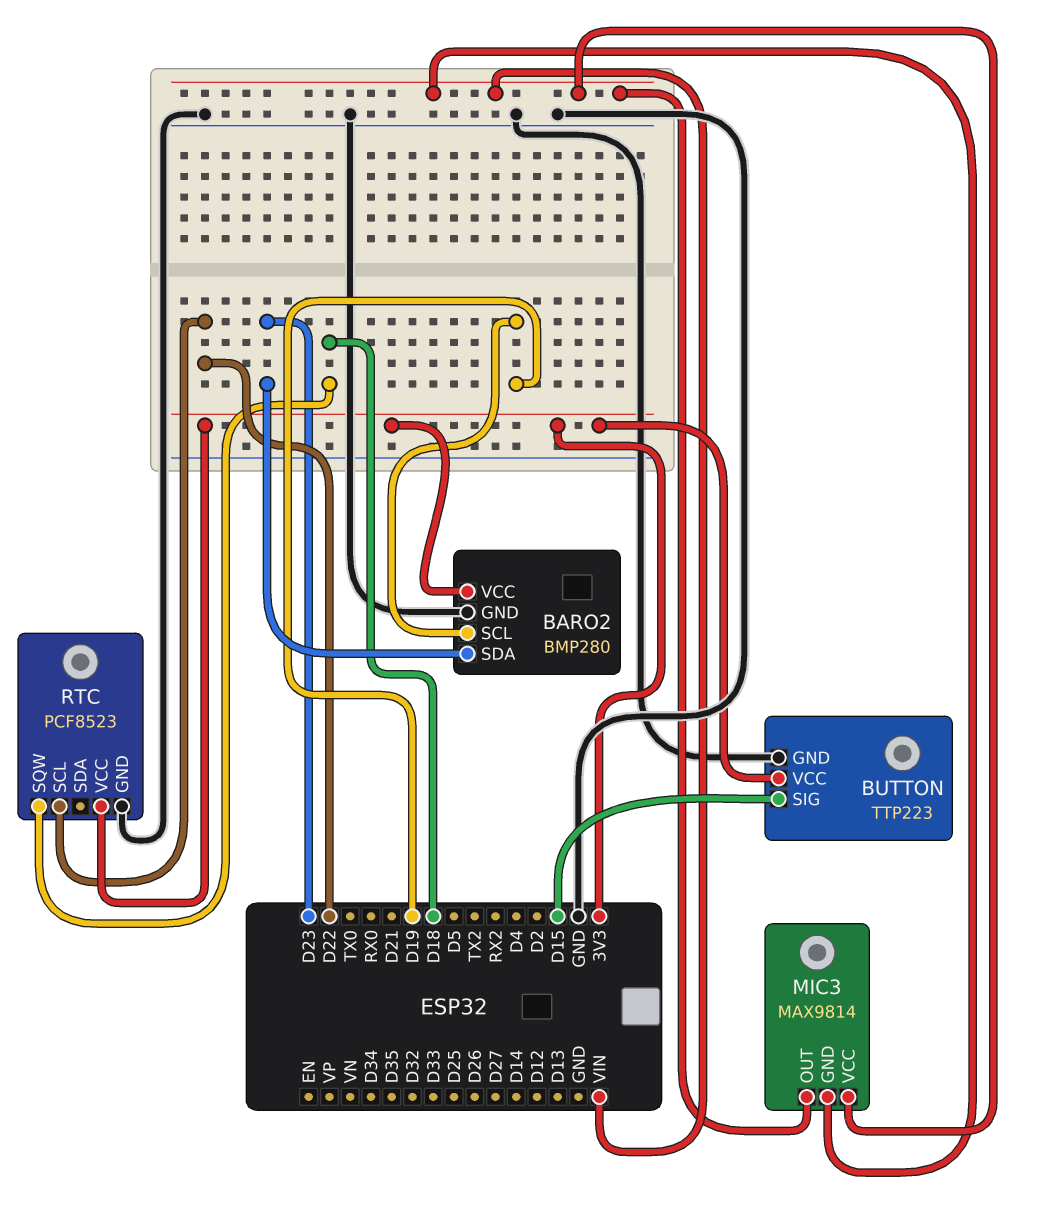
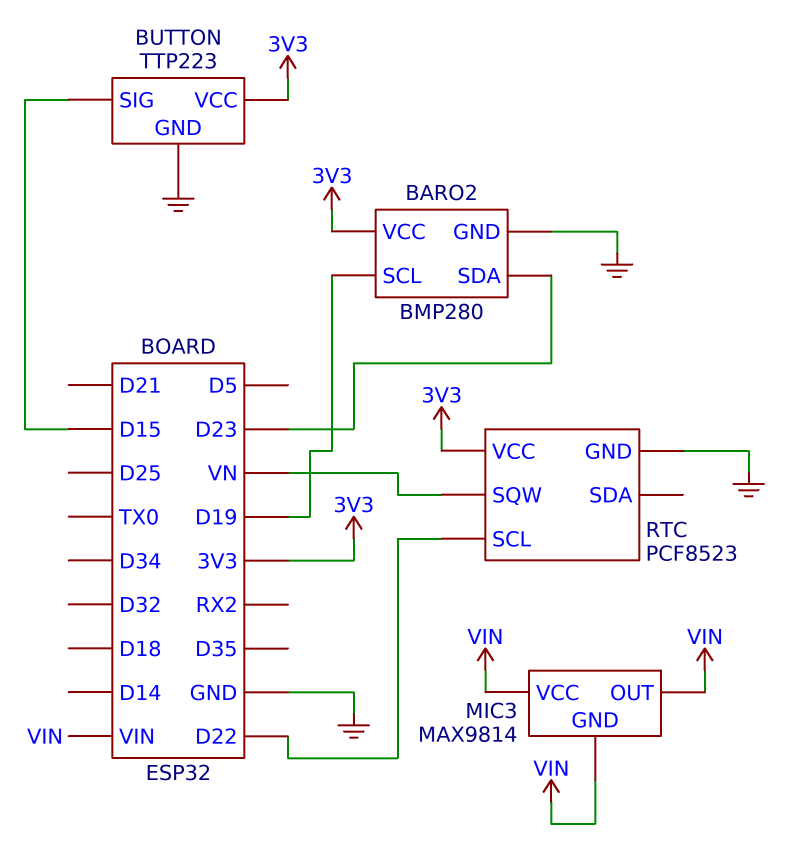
RTC pin SQW: D18 -> VN

